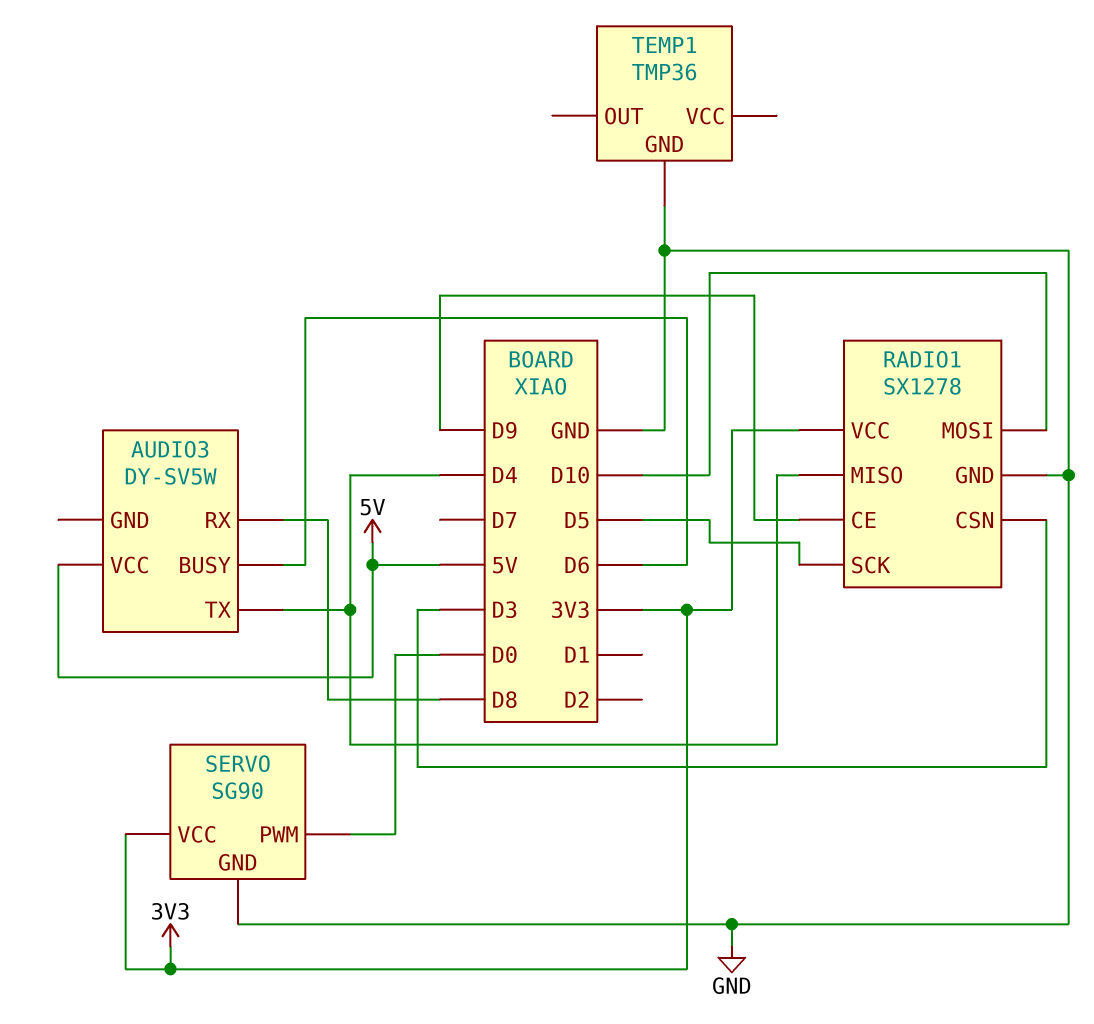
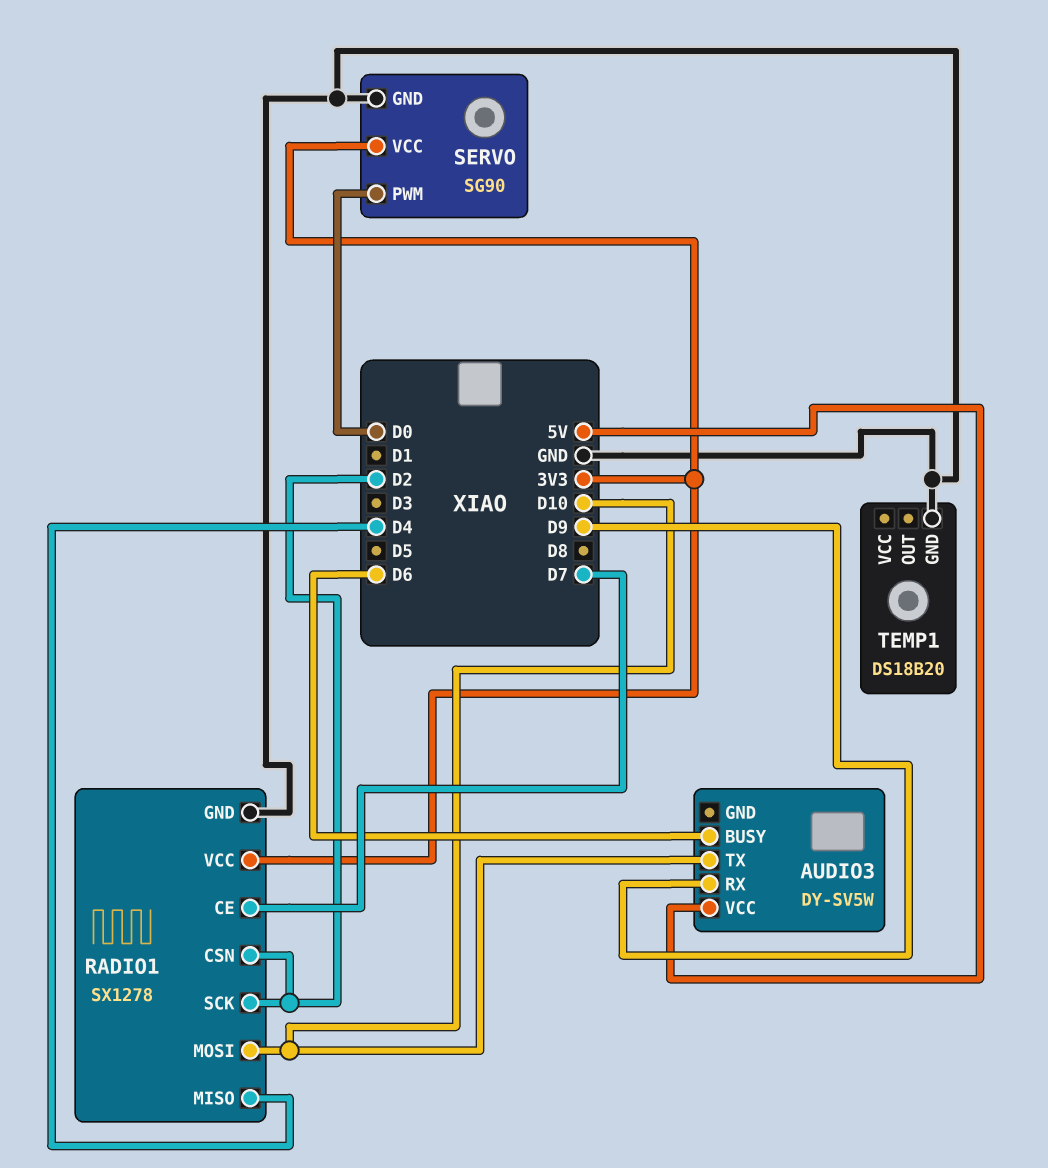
AUDIO3 pin RX: D8 -> D9
AUDIO3 pin TX: D4 -> D10
RADIO1 pin CE: D9 -> D7
RADIO1 pin CSN: D3 -> D2
RADIO1 pin SCK: D5 -> D2
TEMP1: TMP36 -> DS18B20

